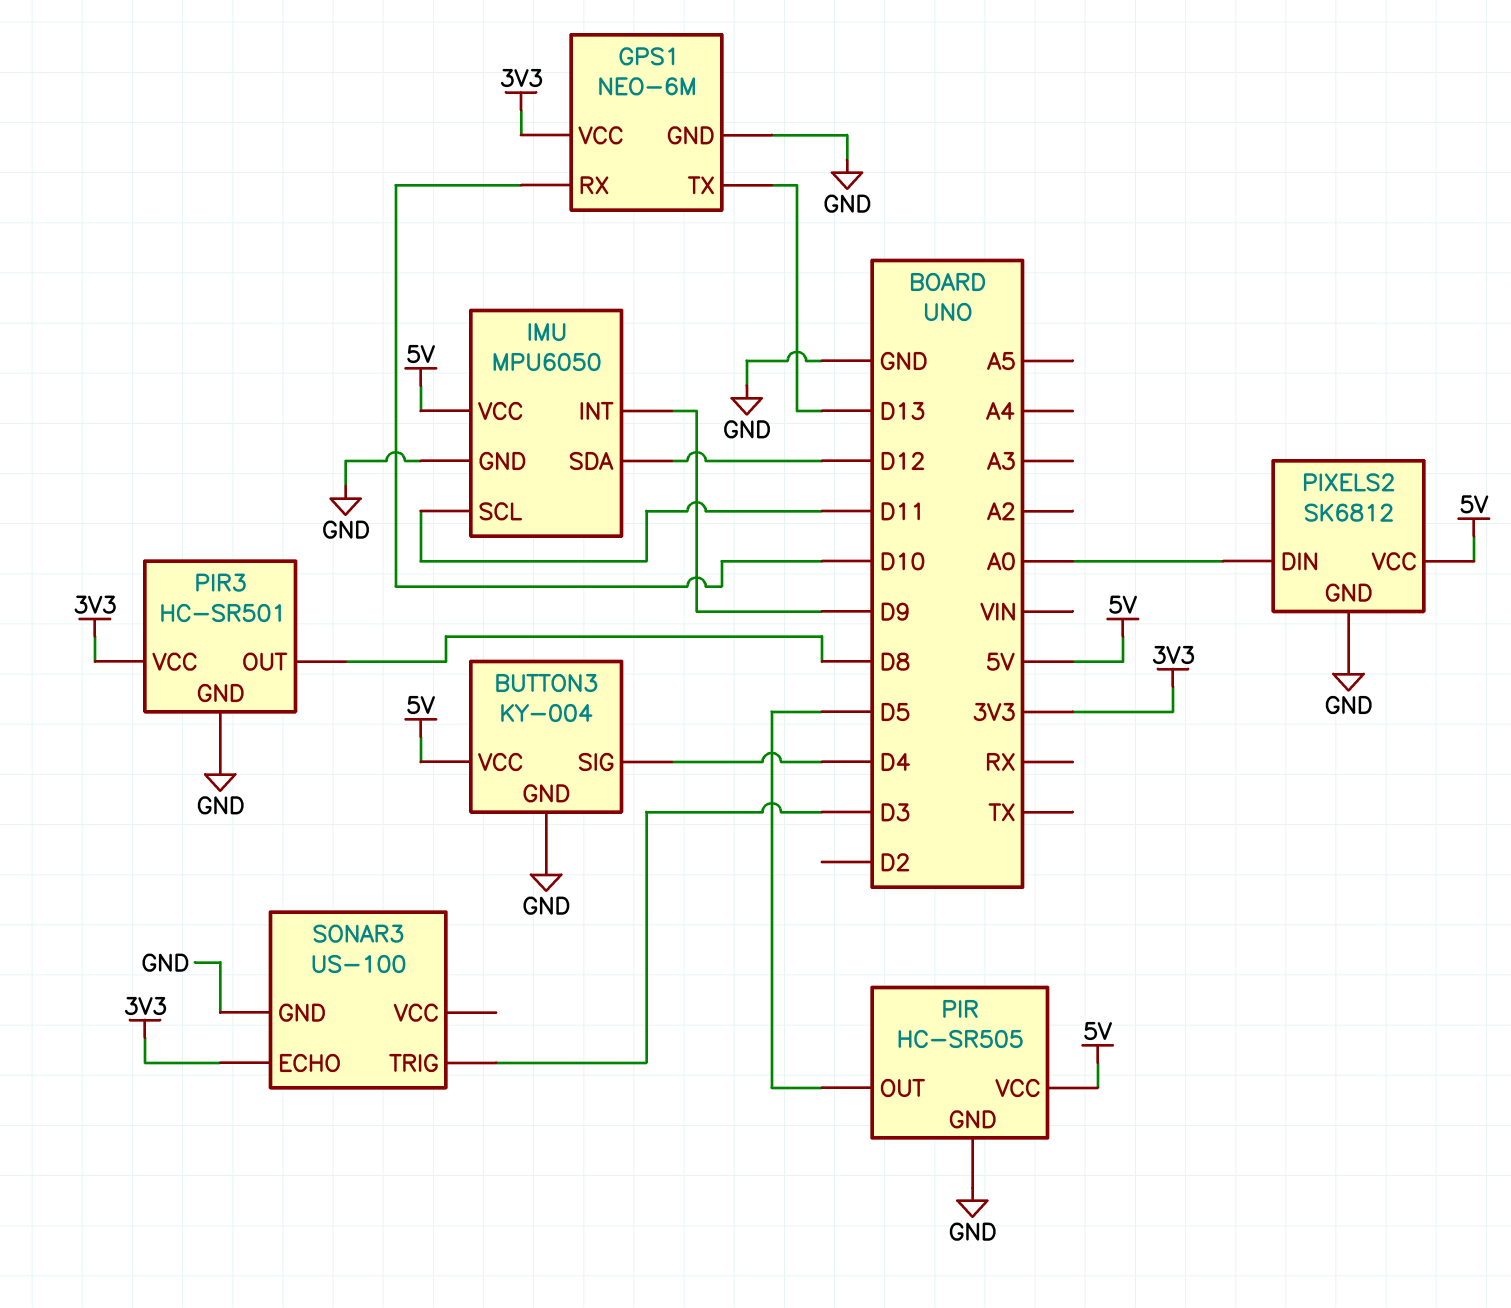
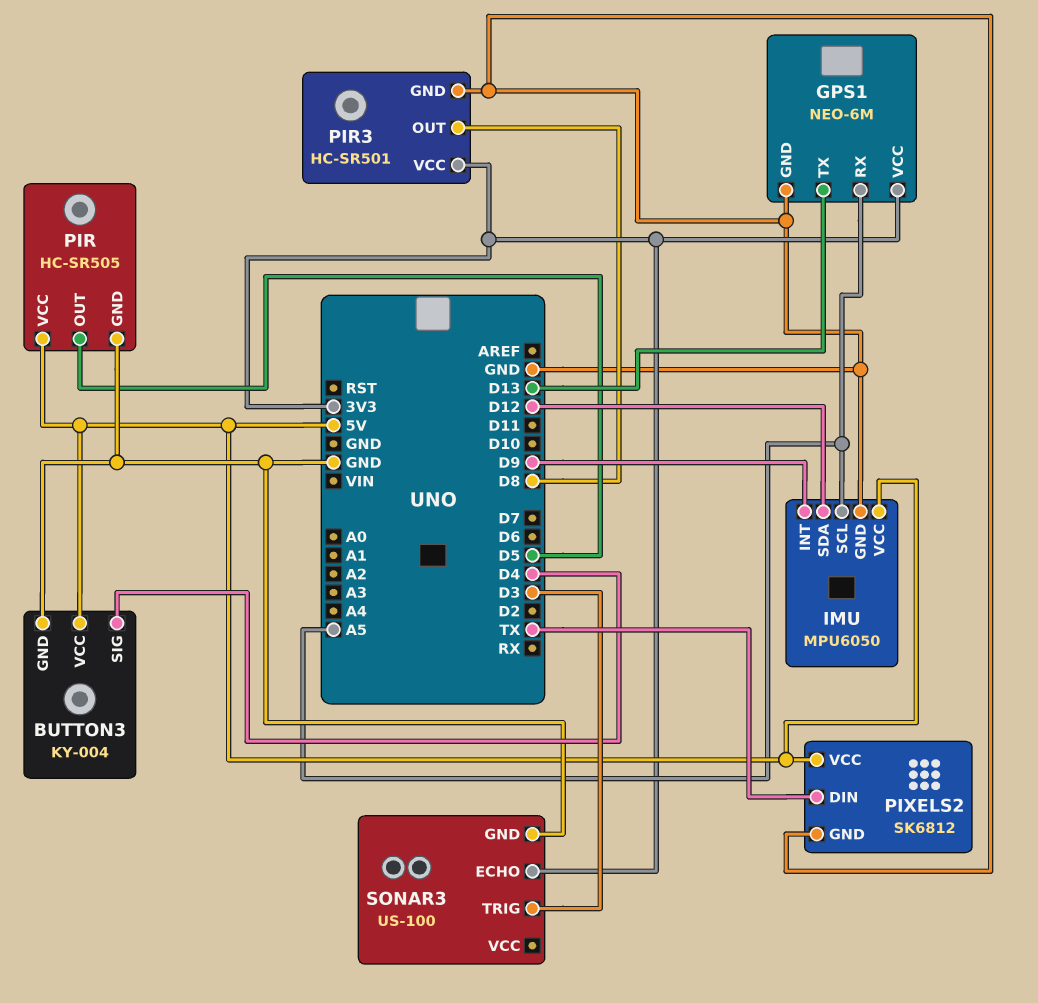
GPS1 pin RX: D10 -> A5
IMU pin SCL: D11 -> A5
PIXELS2 pin DIN: A0 -> TX

